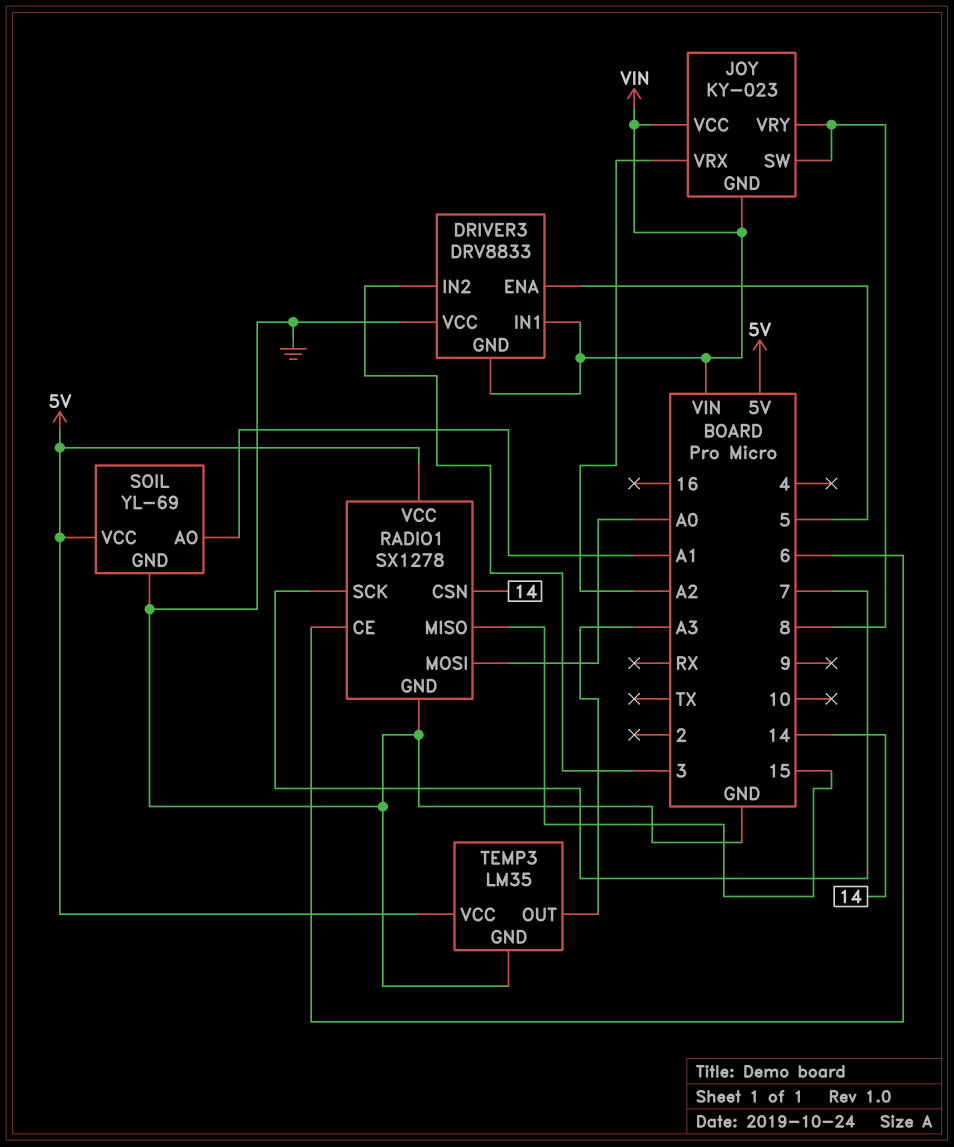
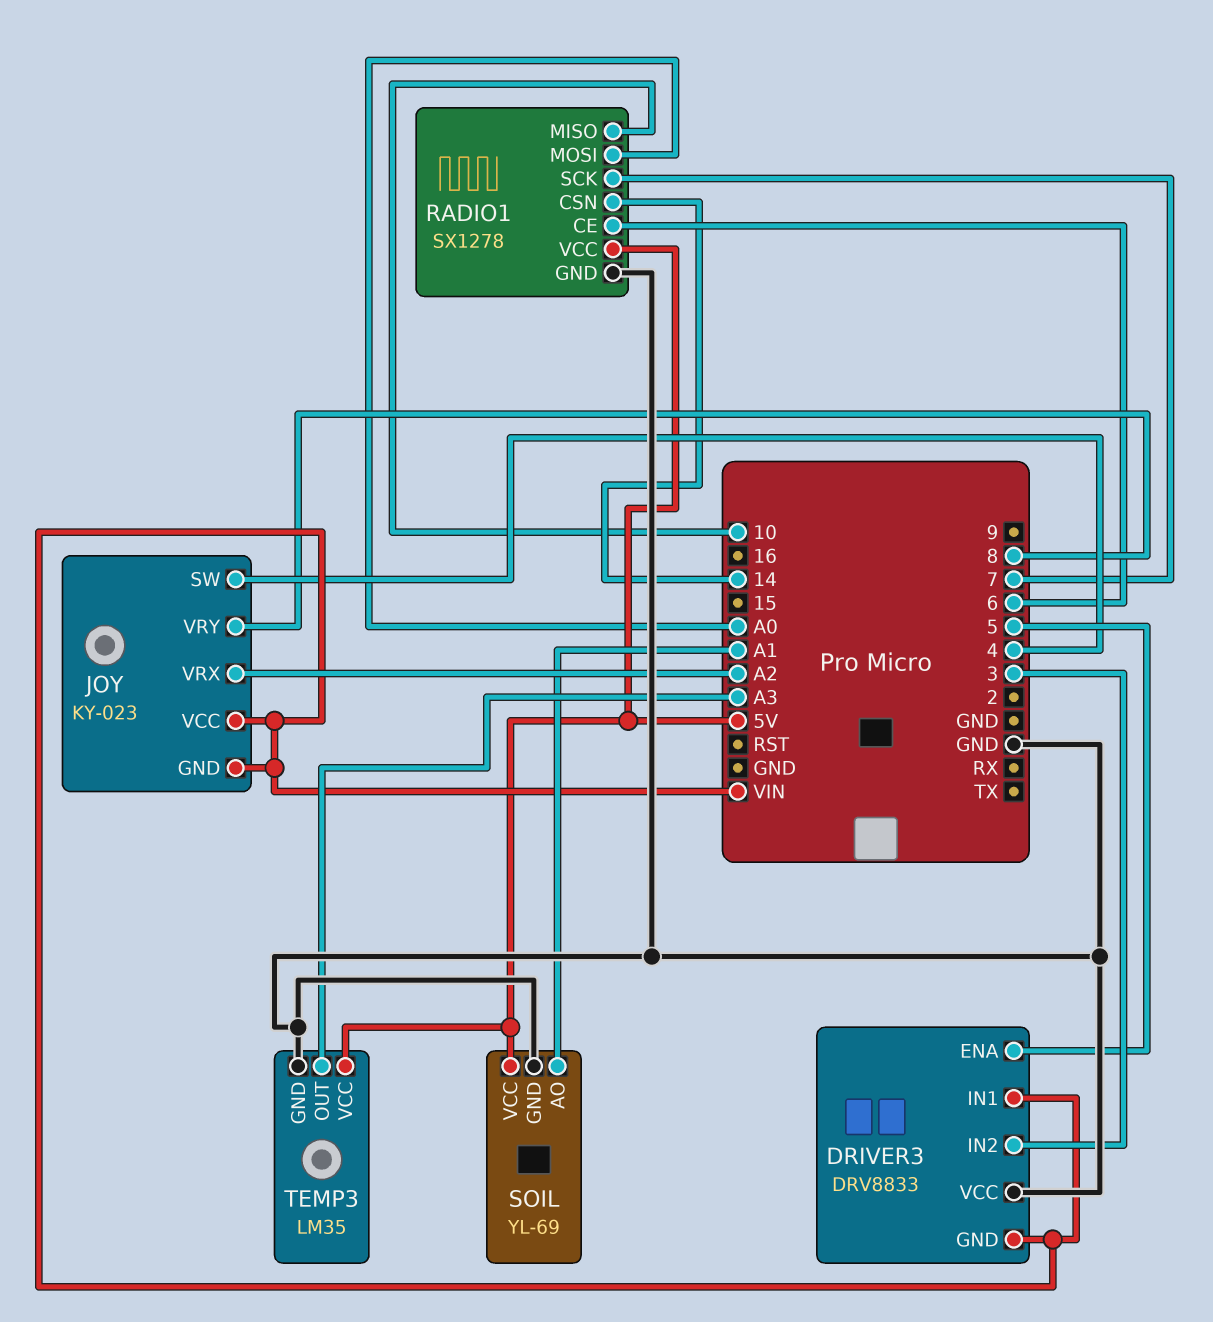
JOY pin SW: 8 -> 4
RADIO1 pin MISO: 15 -> 10

